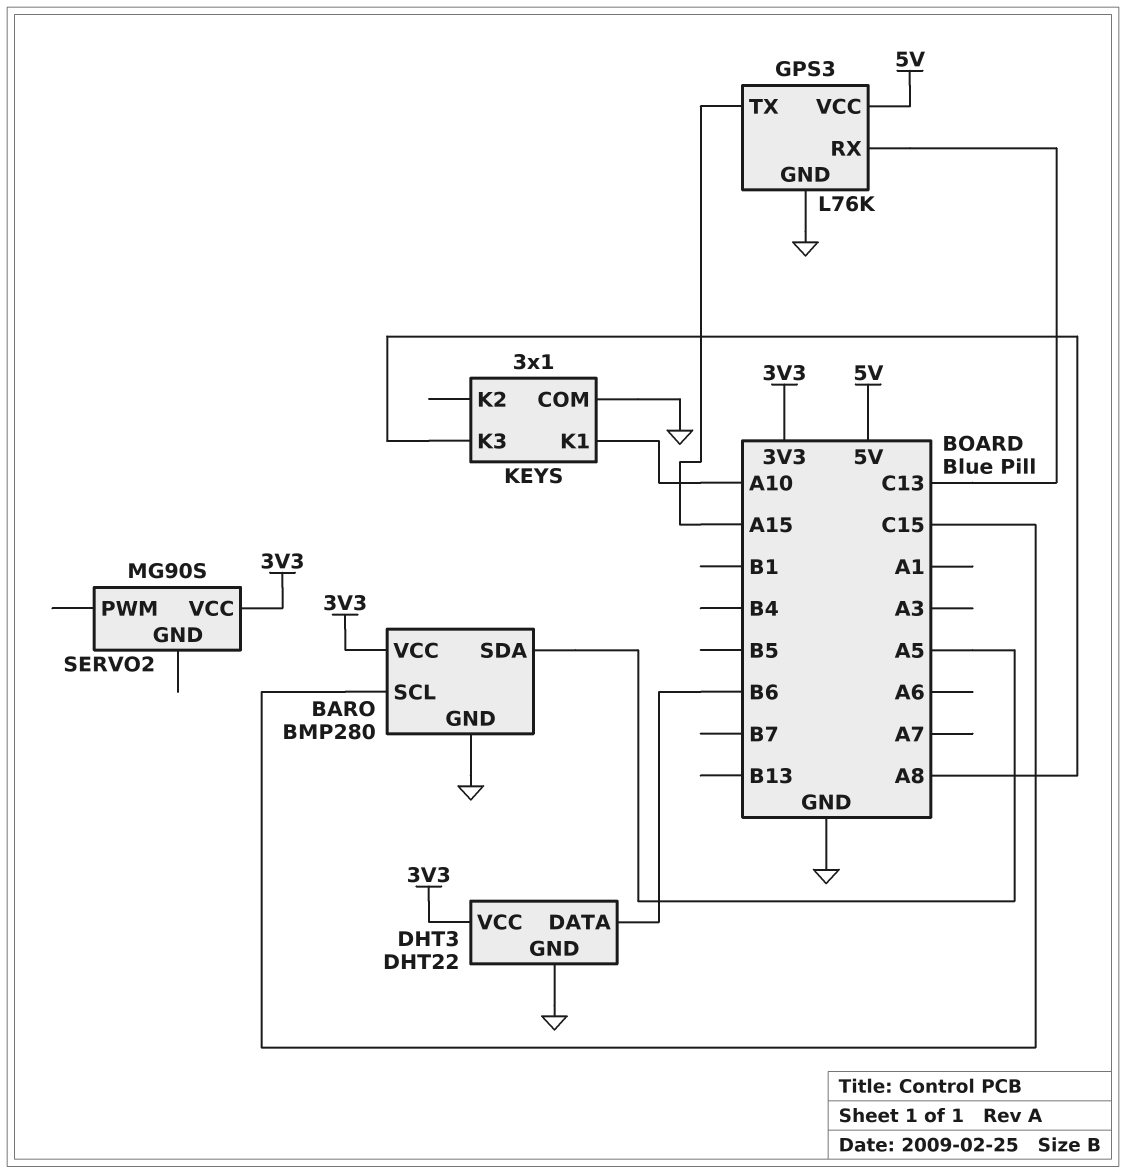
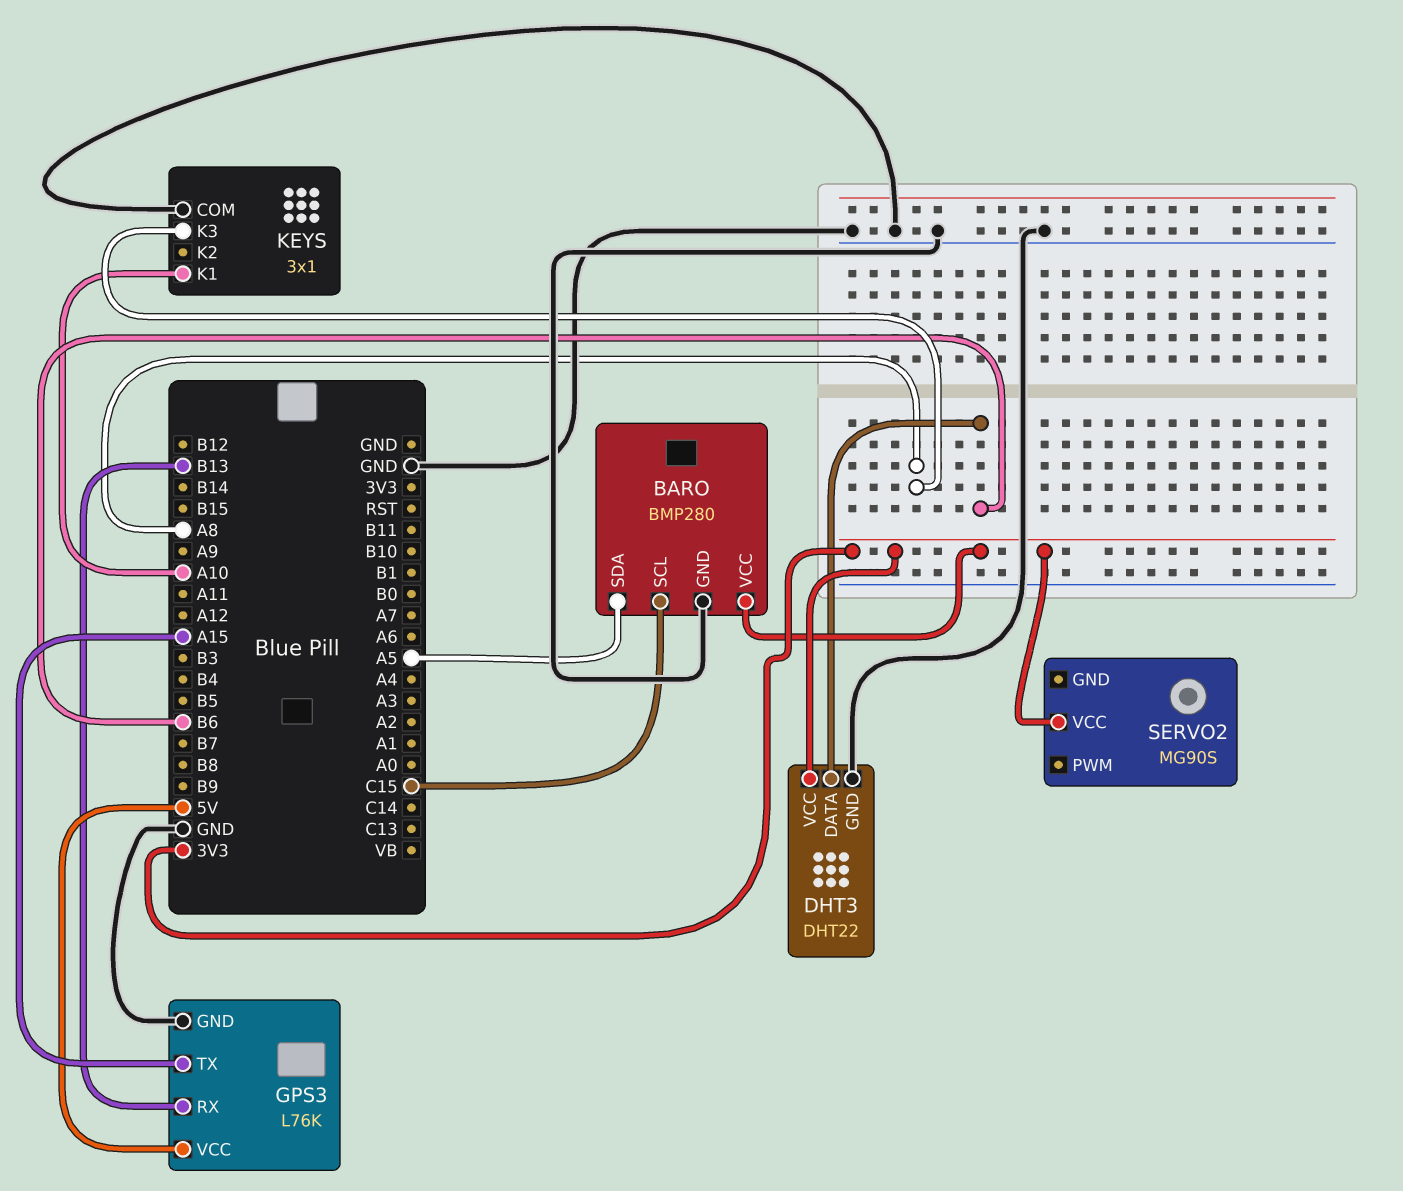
GPS3 pin RX: C13 -> B13

